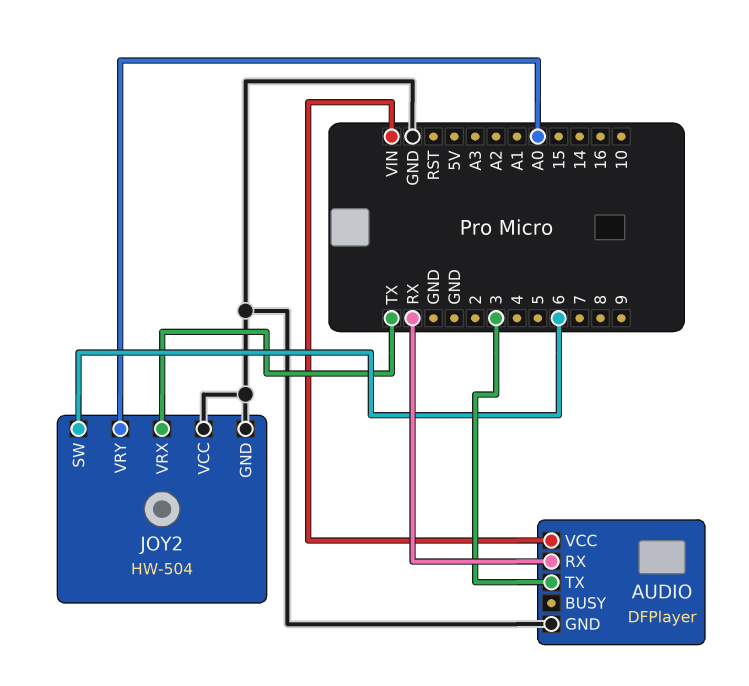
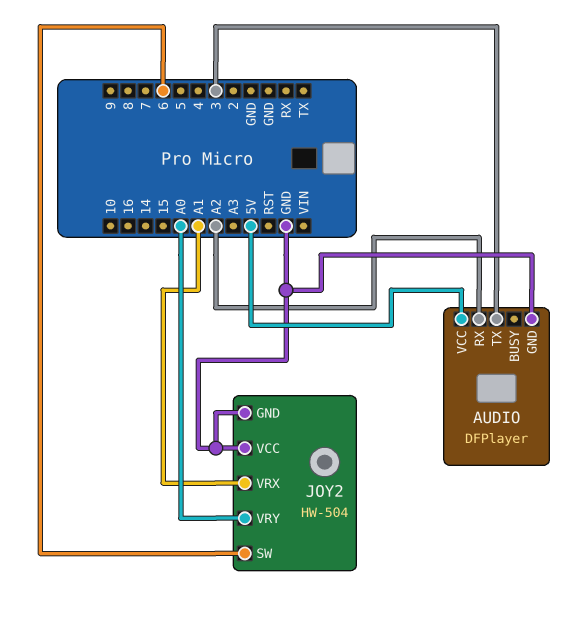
AUDIO pin RX: RX -> A2
AUDIO pin VCC: VIN -> 5V
JOY2 pin VRX: TX -> A1

